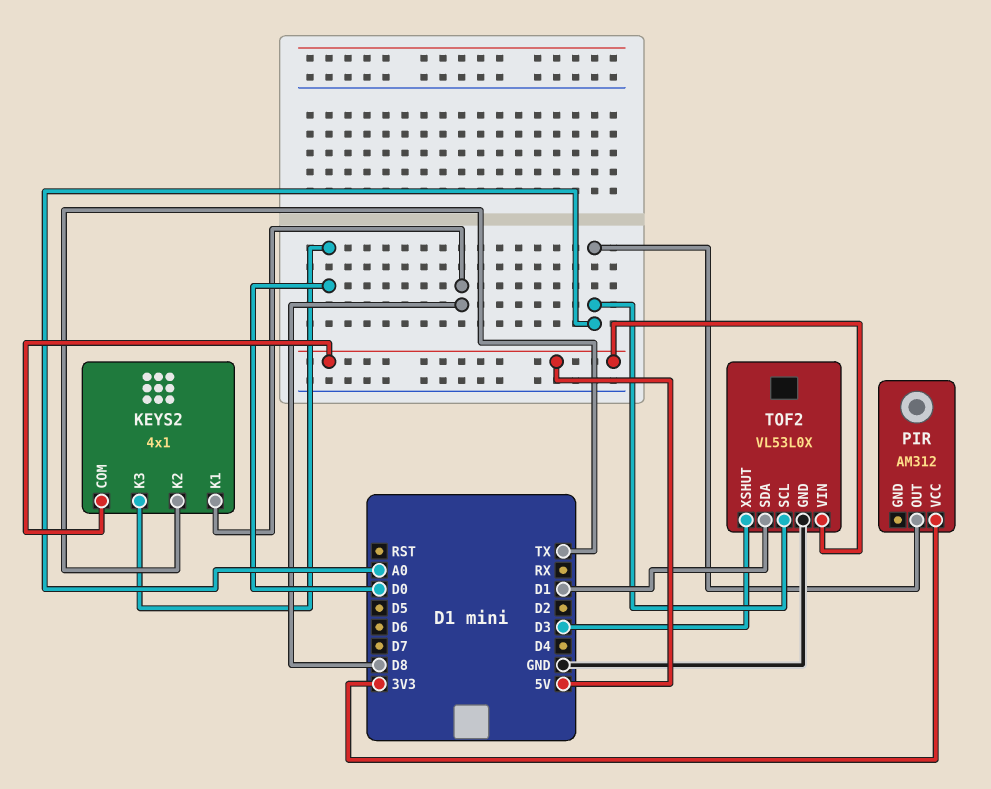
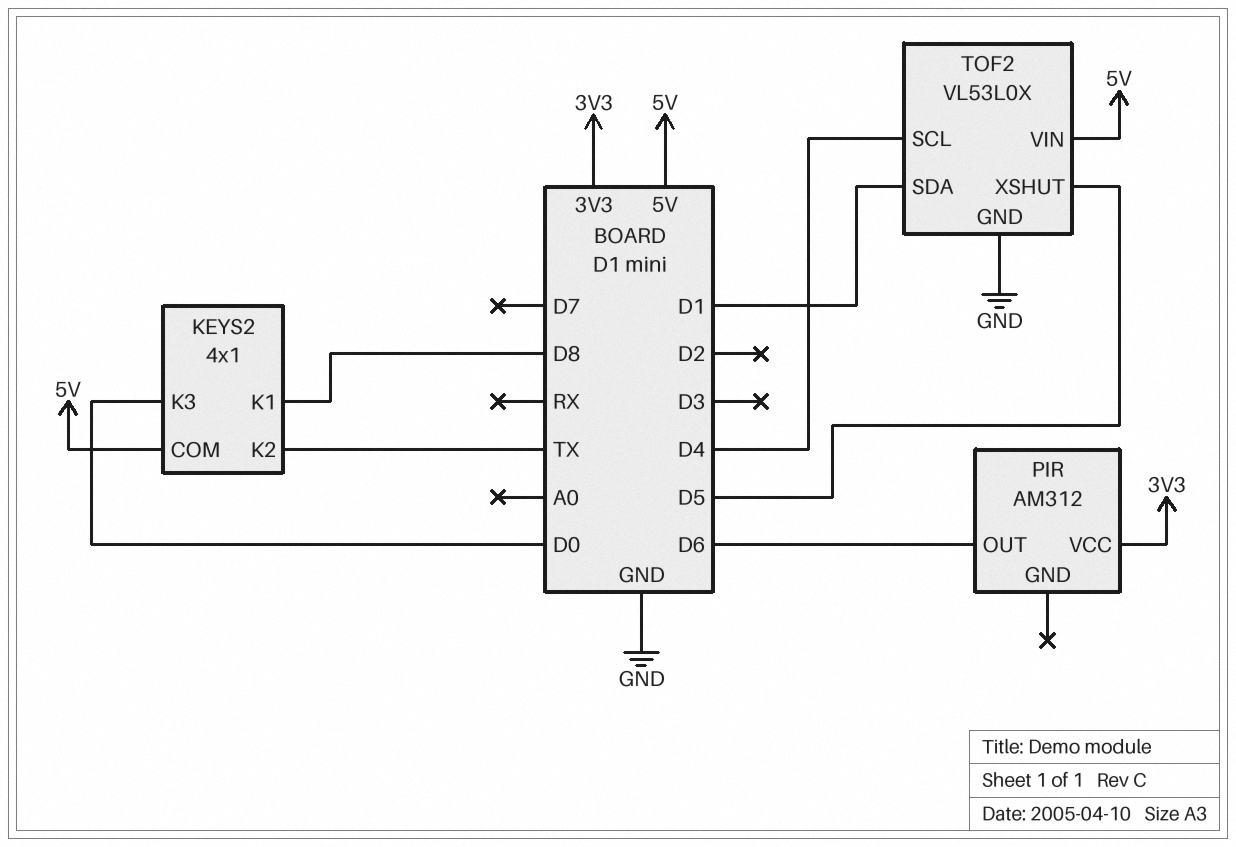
PIR pin OUT: A0 -> D6
TOF2 pin SCL: A0 -> D4
TOF2 pin XSHUT: D3 -> D5

